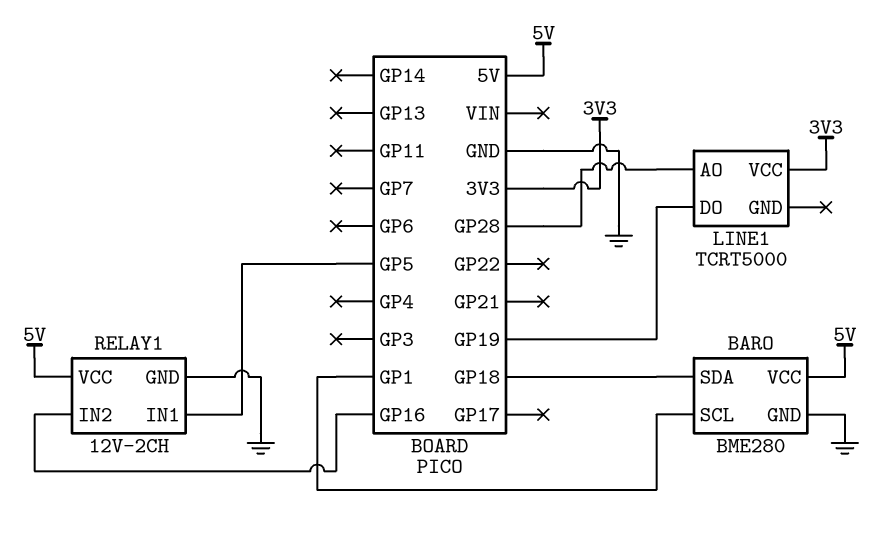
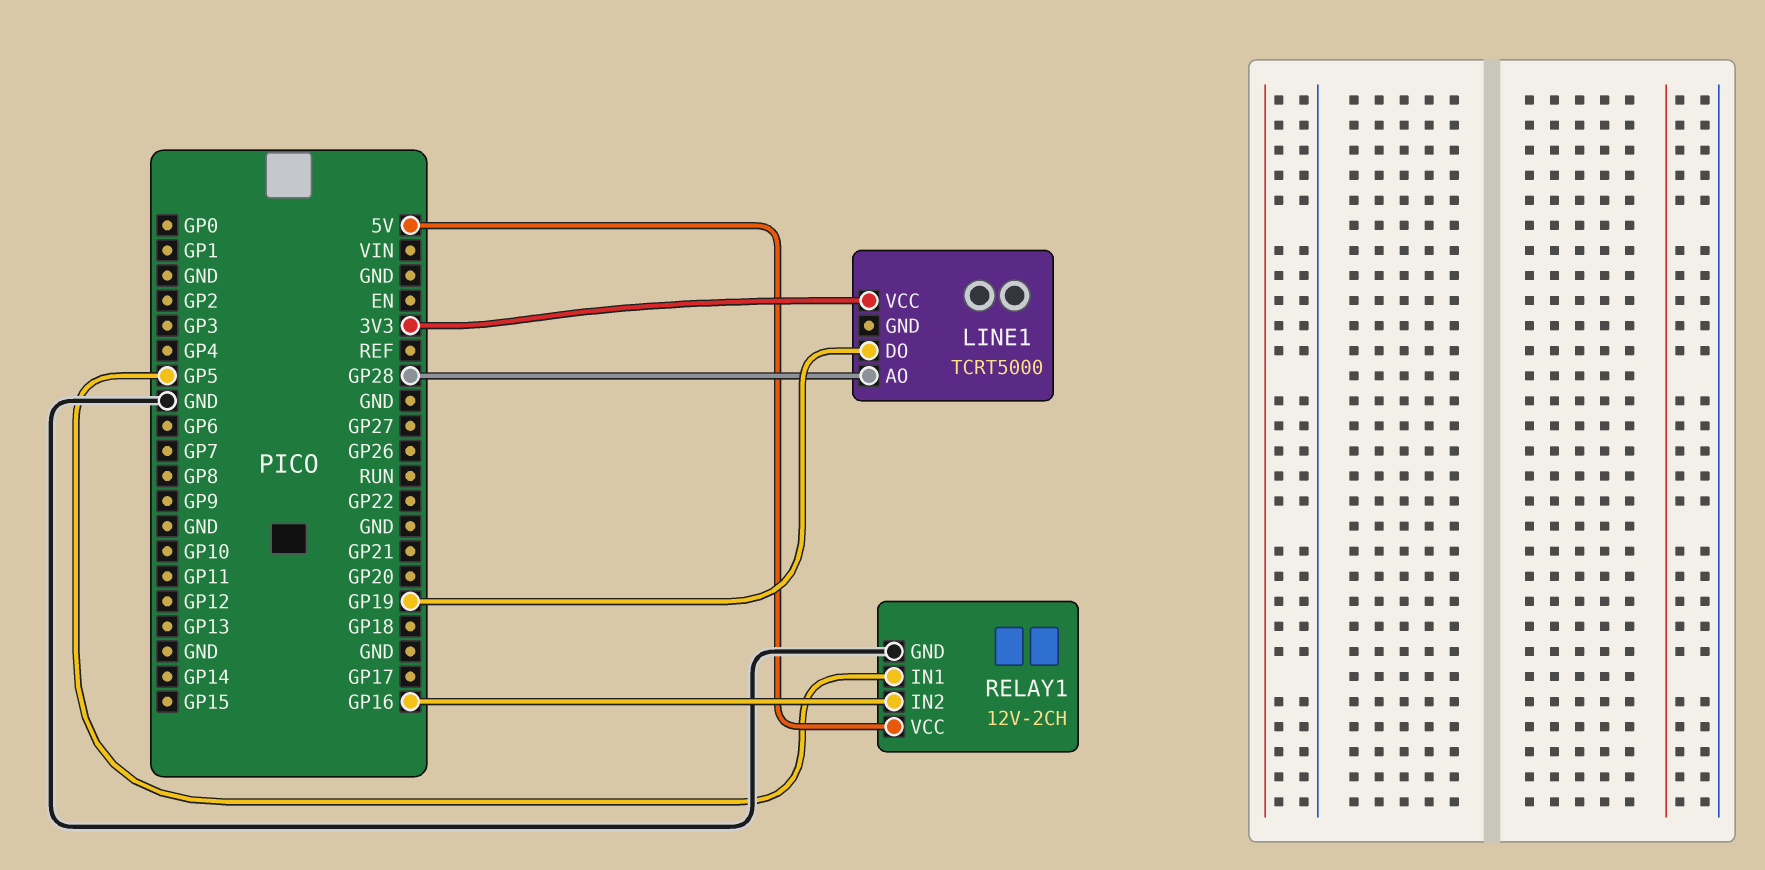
BARO: BME280 -> none
BARO pin GND: GND -> none
BARO pin SCL: GP1 -> none
BARO pin SDA: GP18 -> none
BARO pin VCC: 5V -> none

